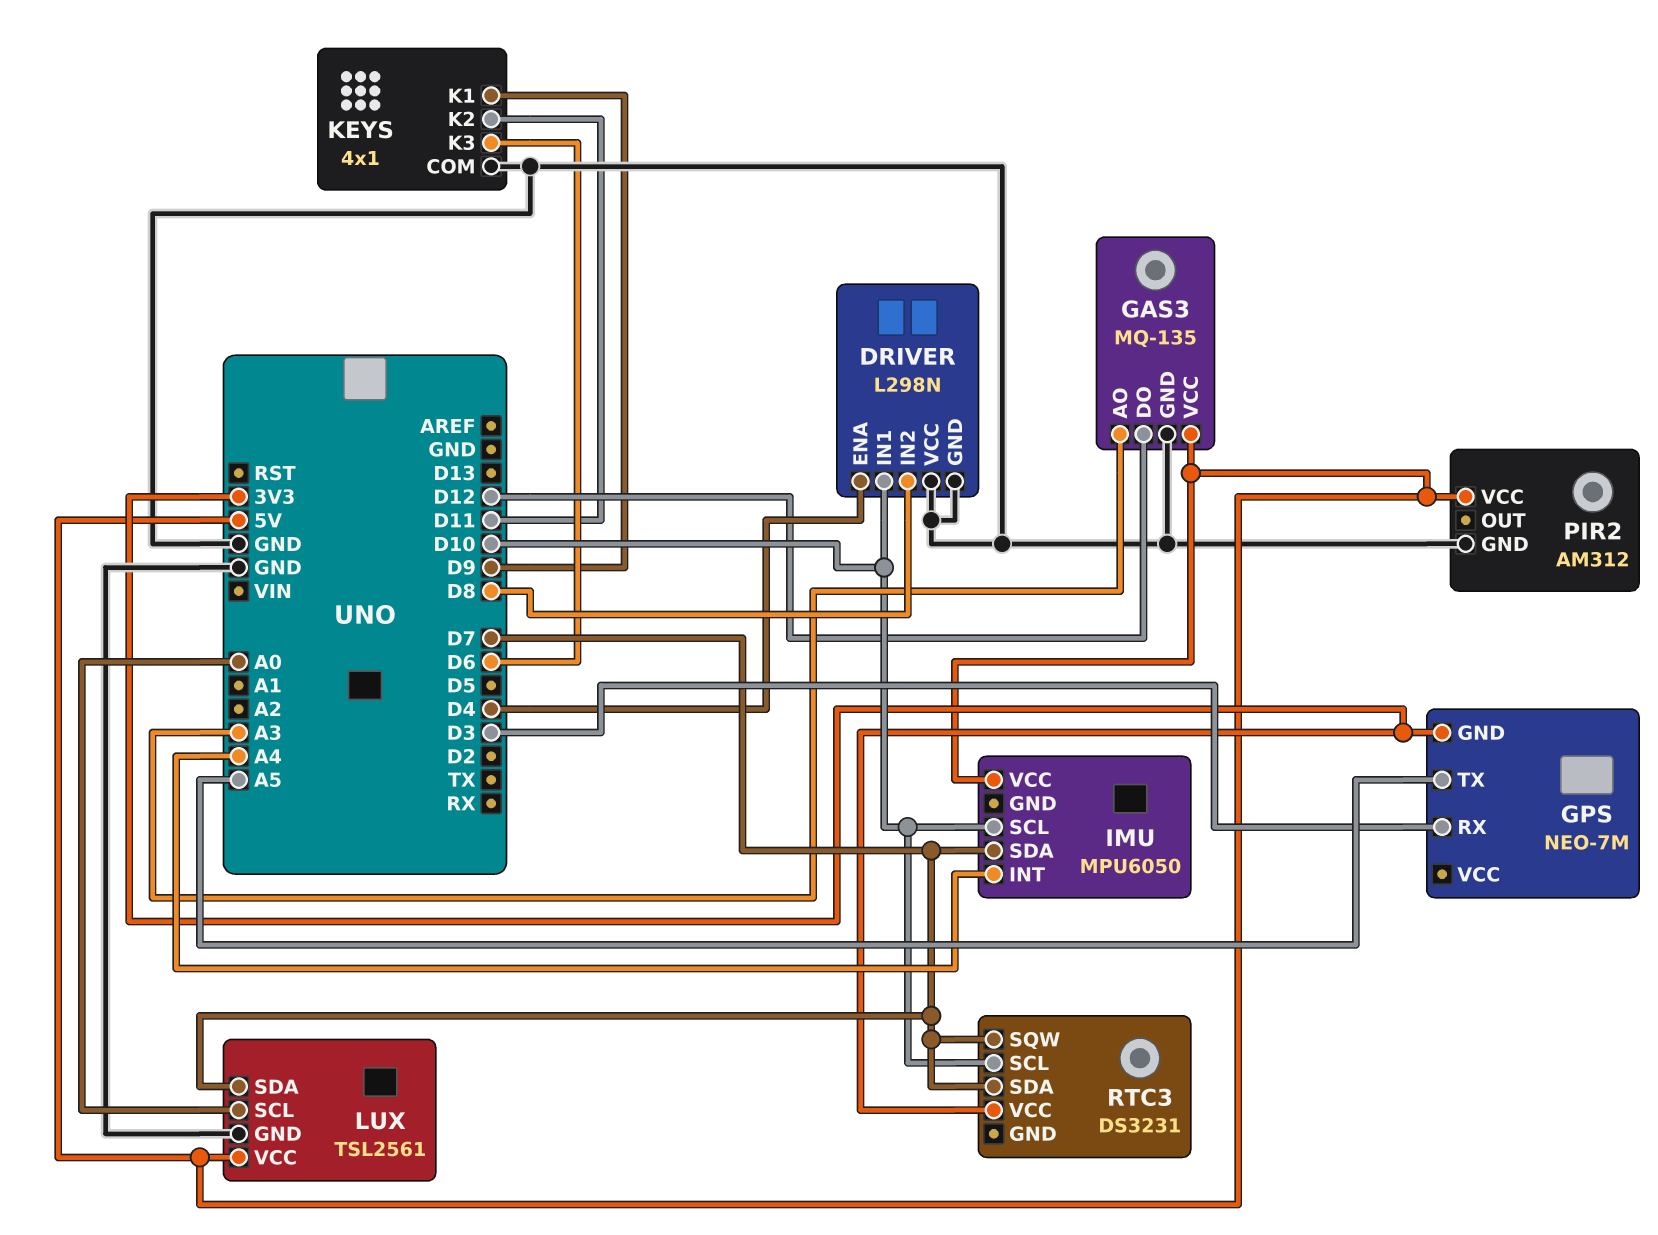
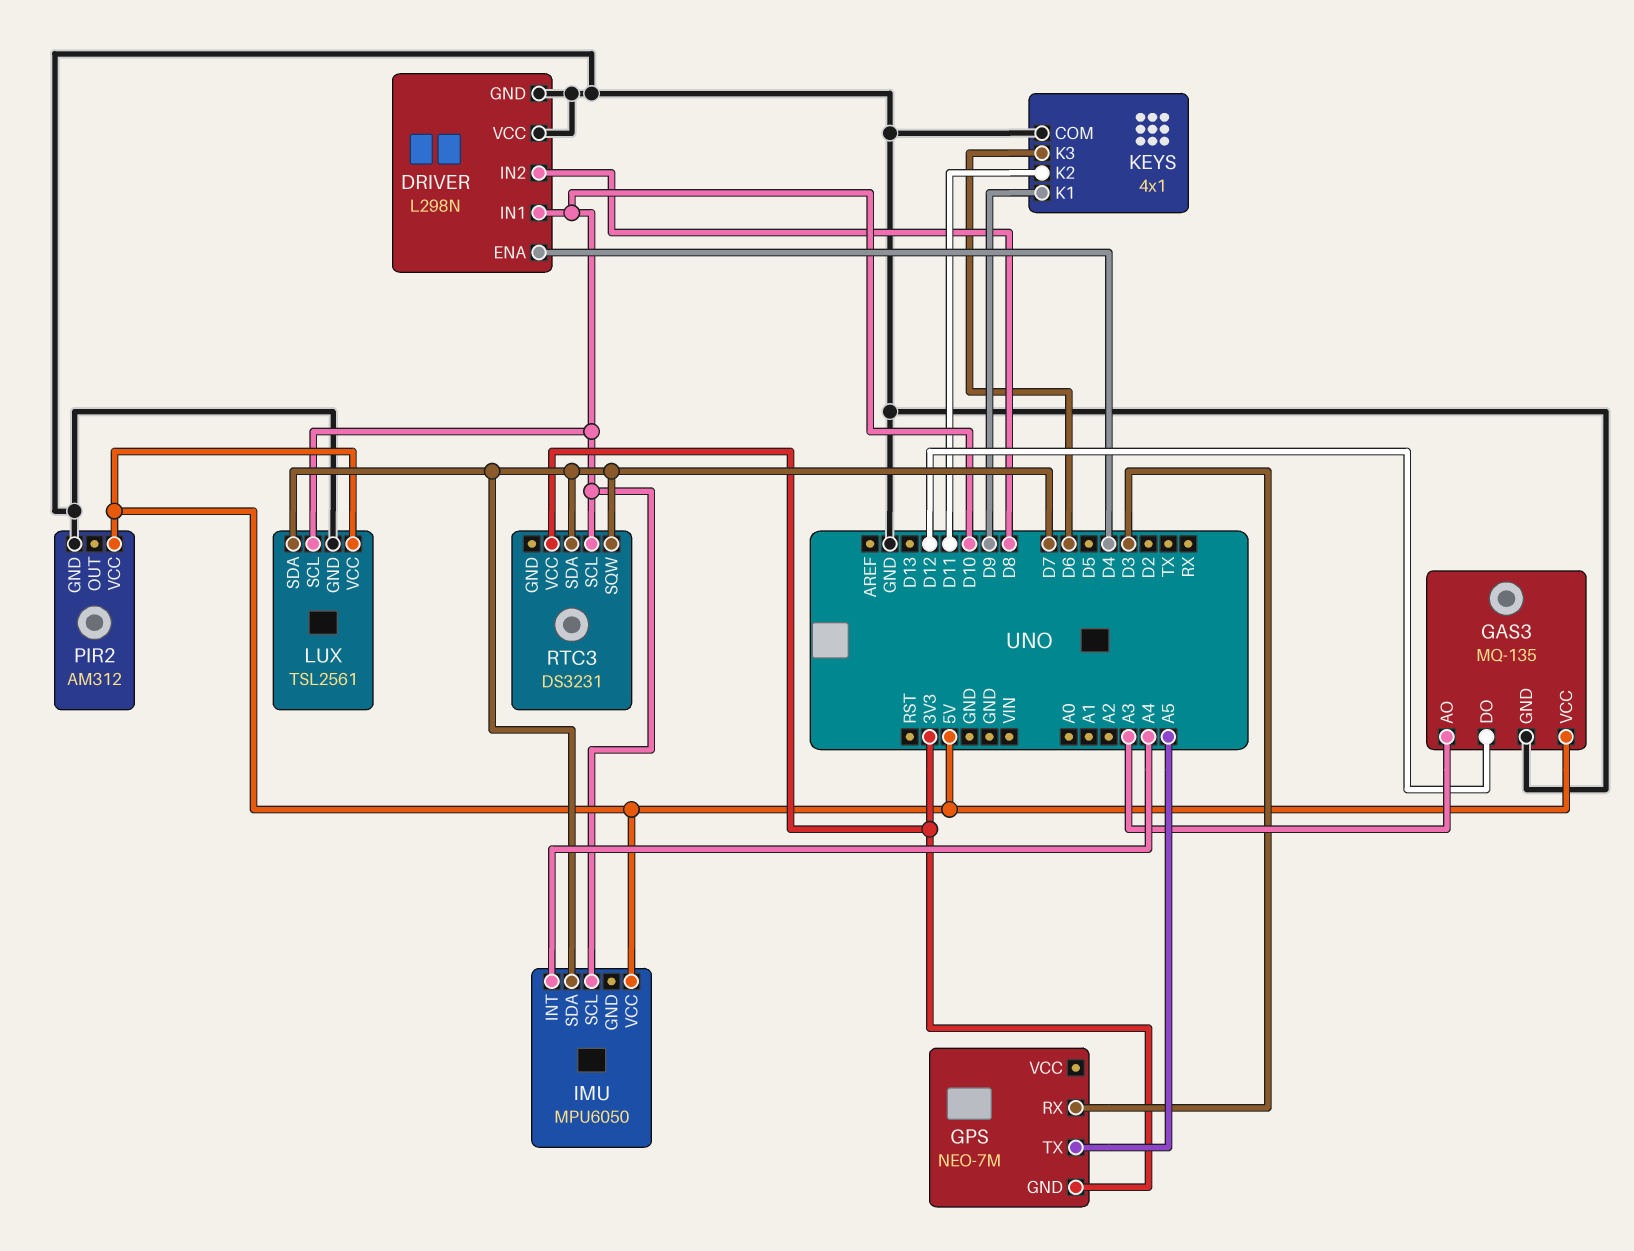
LUX pin SCL: A0 -> D10

